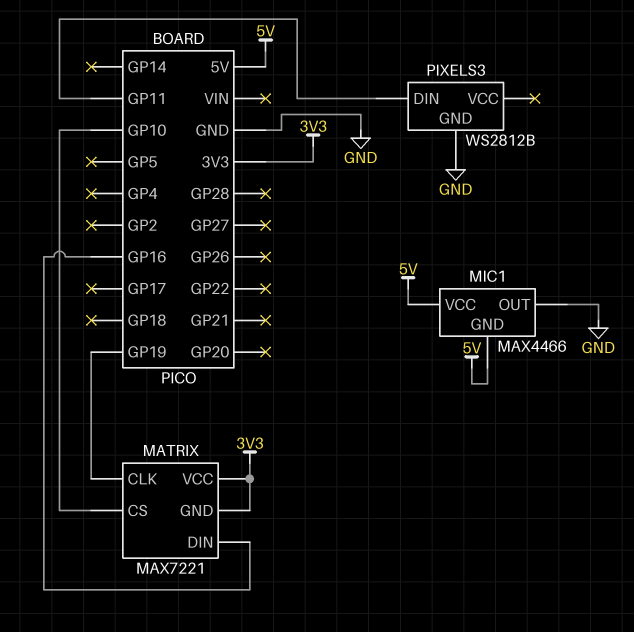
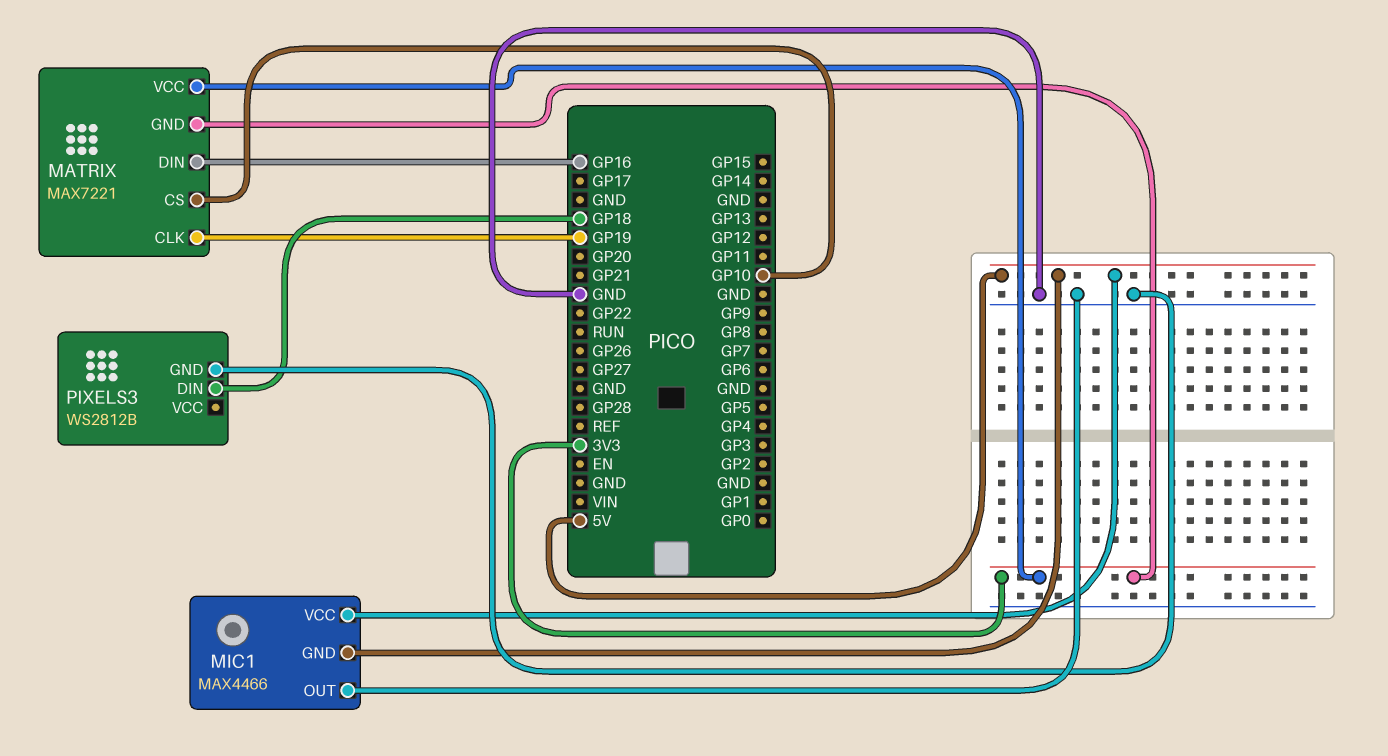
PIXELS3 pin DIN: GP11 -> GP18

